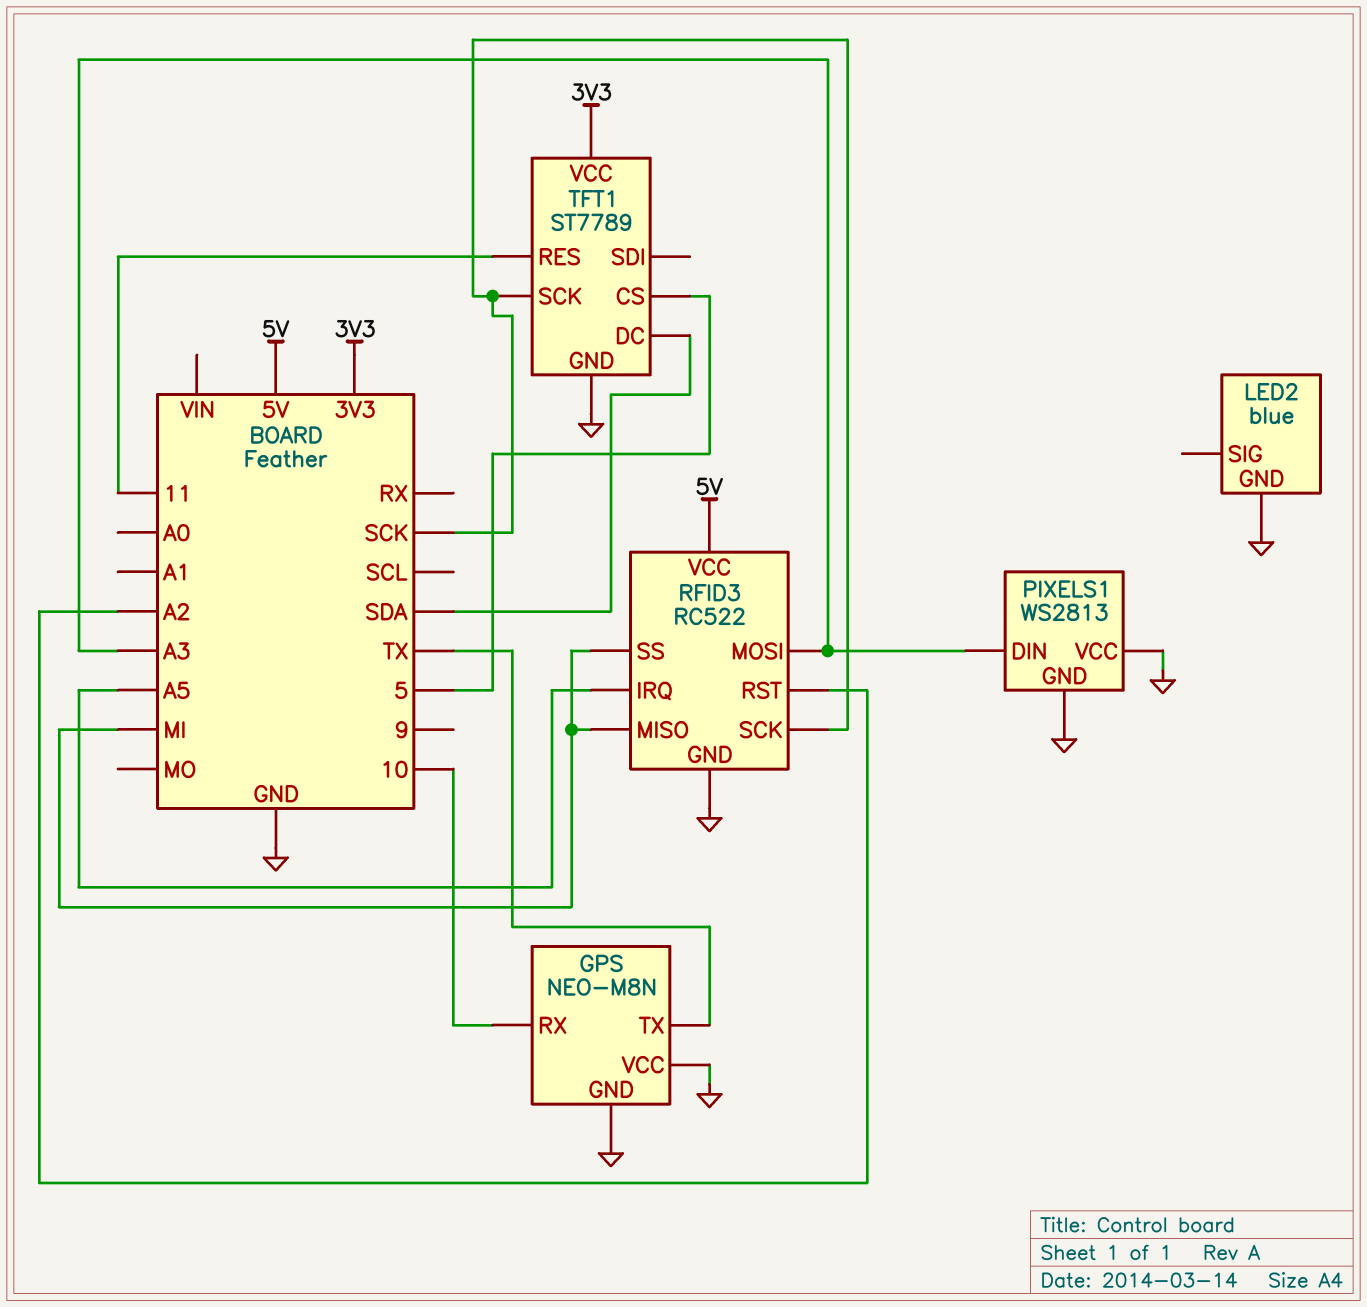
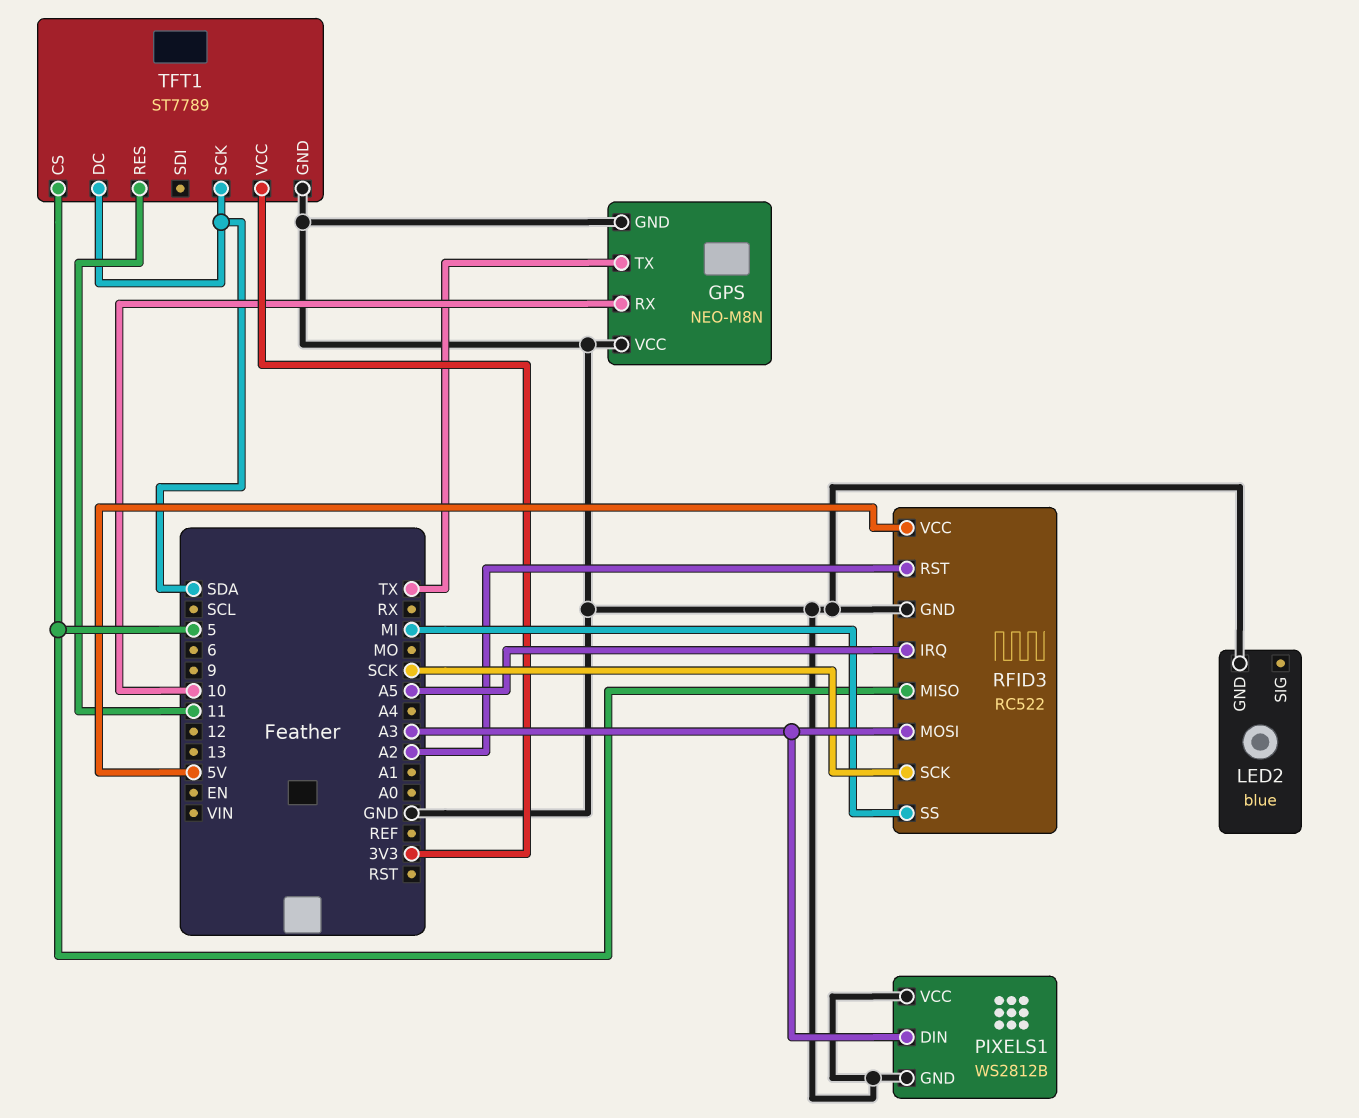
PIXELS1: WS2813 -> WS2812B
RFID3 pin MISO: MI -> 5
TFT1 pin SCK: SCK -> SDA

